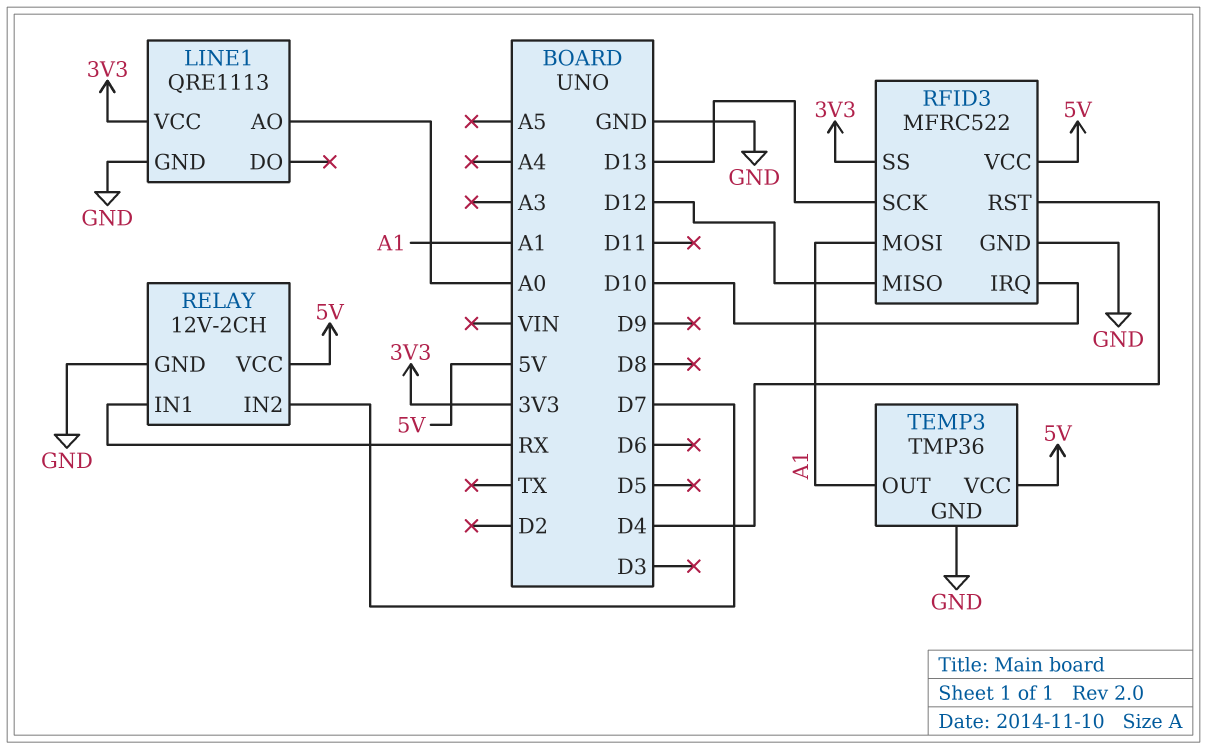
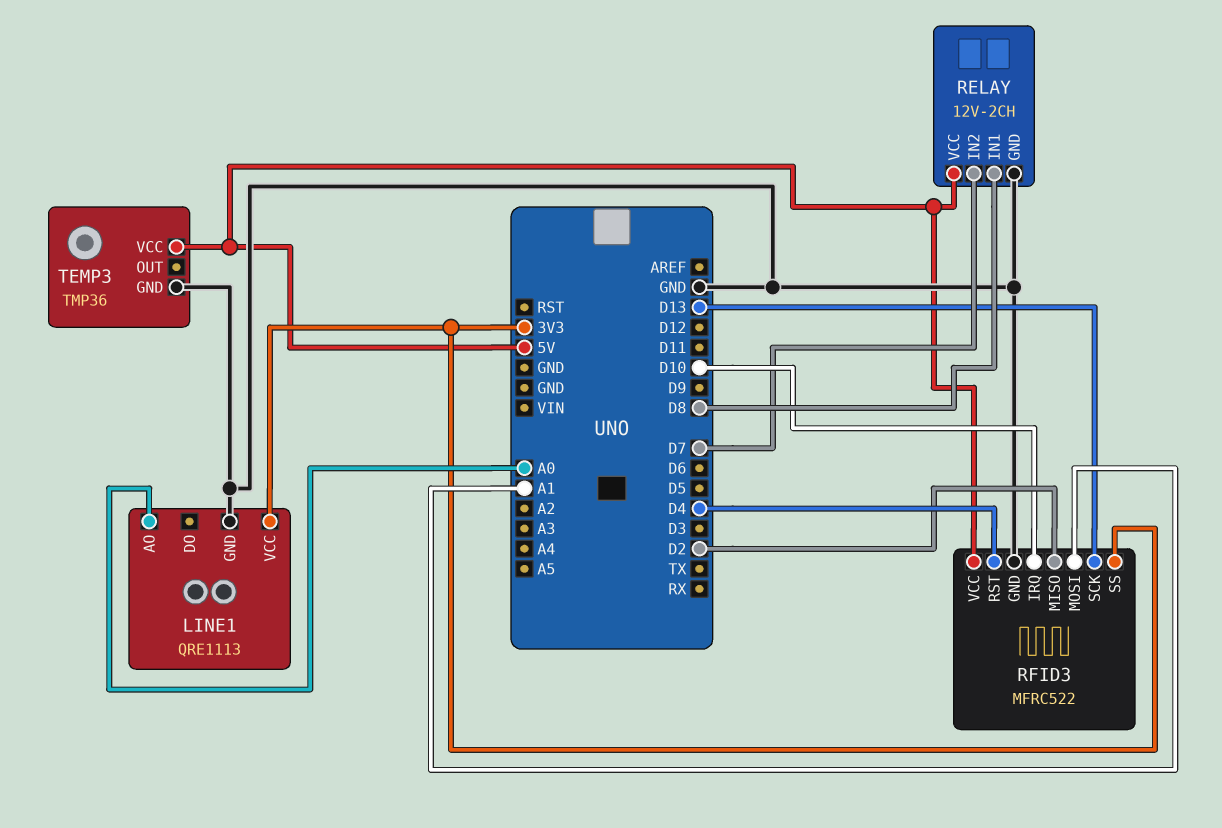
RELAY pin IN1: RX -> D8
RFID3 pin MISO: D12 -> D2
TEMP3 pin OUT: A1 -> none

